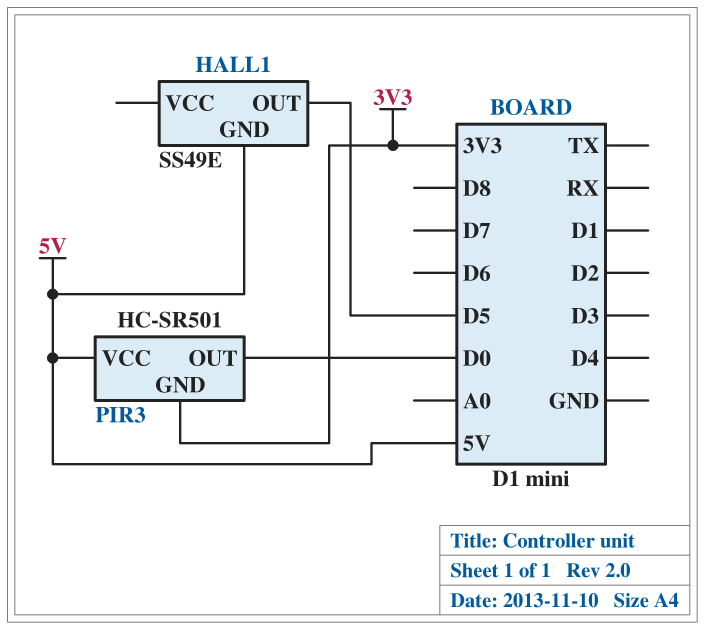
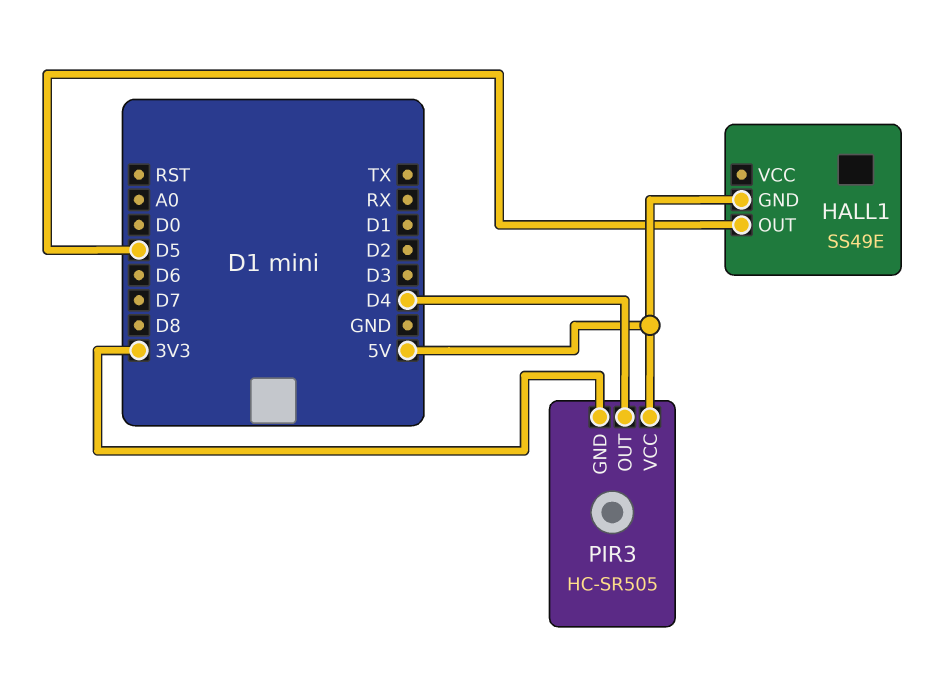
PIR3: HC-SR501 -> HC-SR505
PIR3 pin OUT: D0 -> D4

